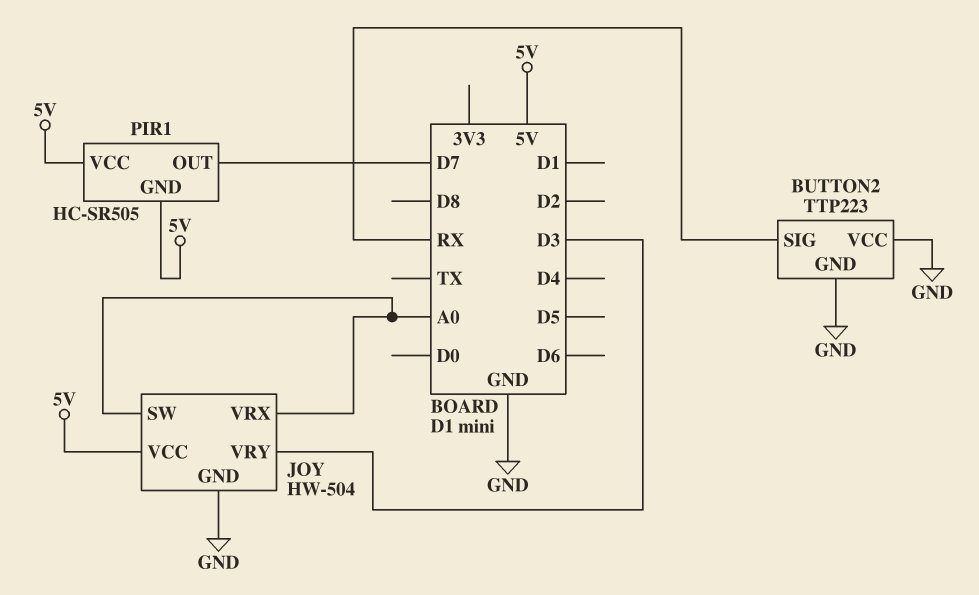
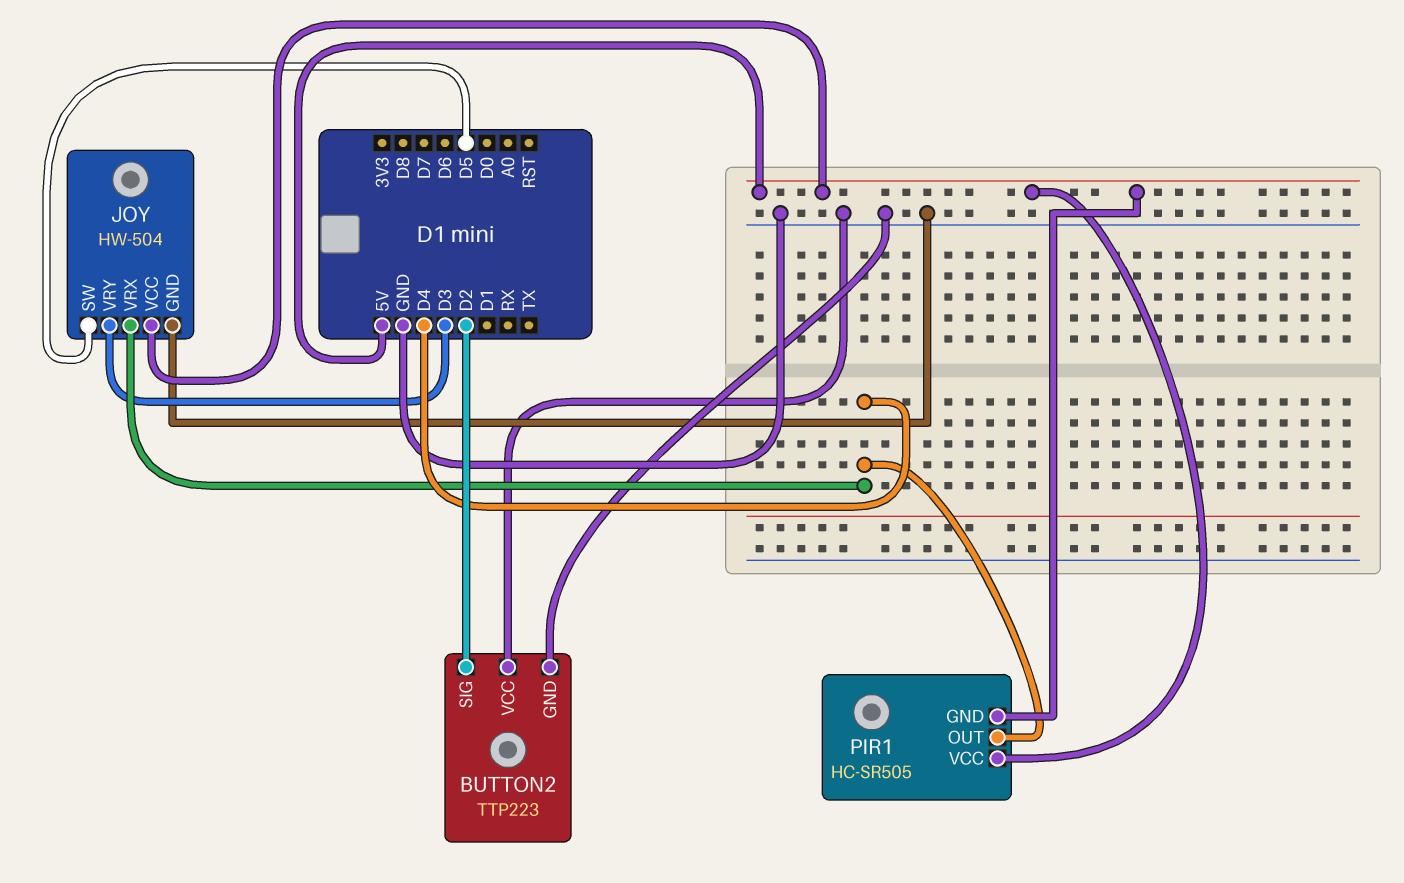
BUTTON2 pin SIG: RX -> D2
JOY pin SW: A0 -> D5
JOY pin VRX: A0 -> D4
PIR1 pin OUT: D7 -> D4

